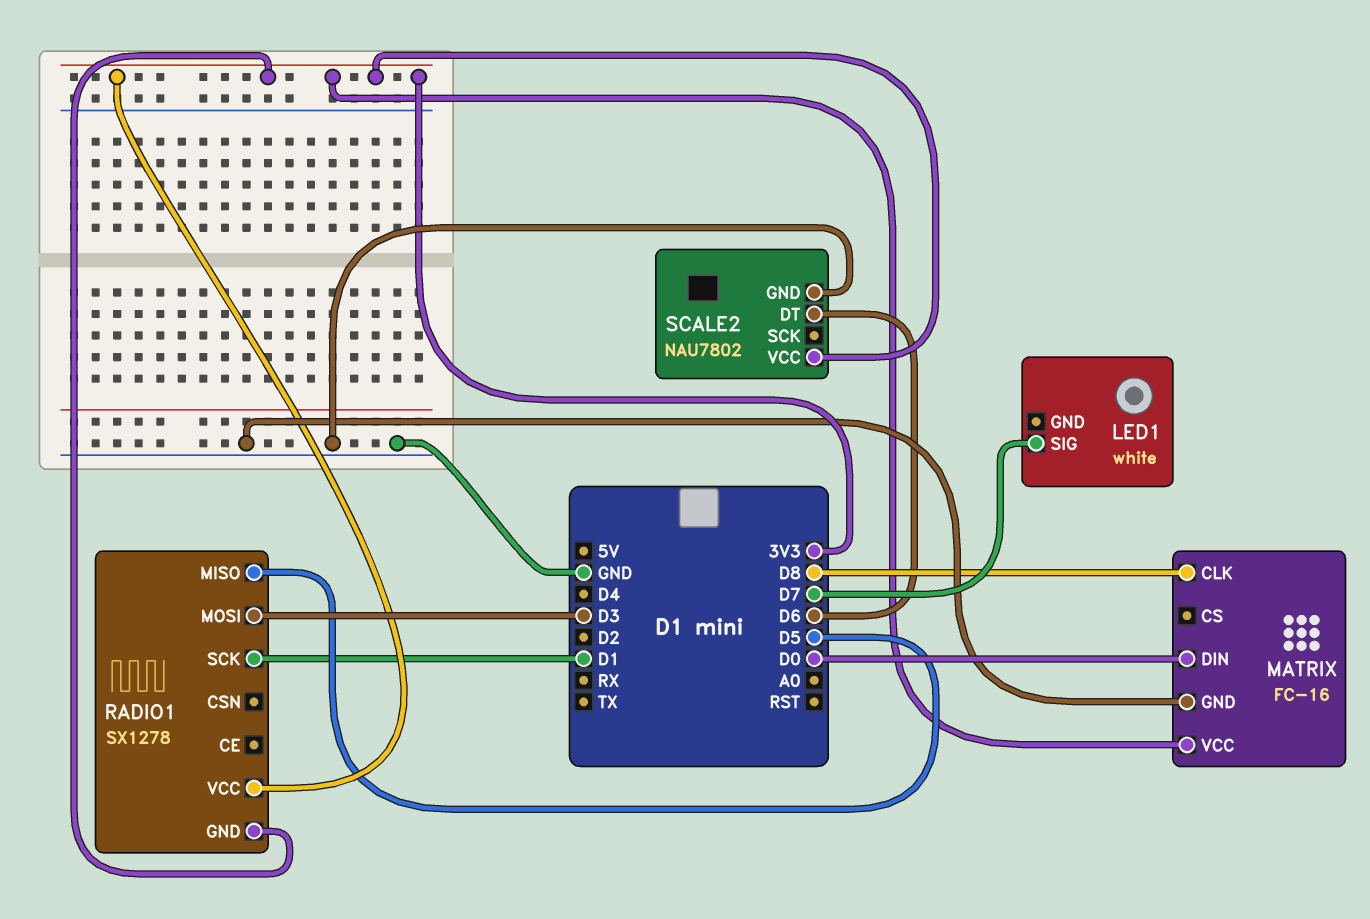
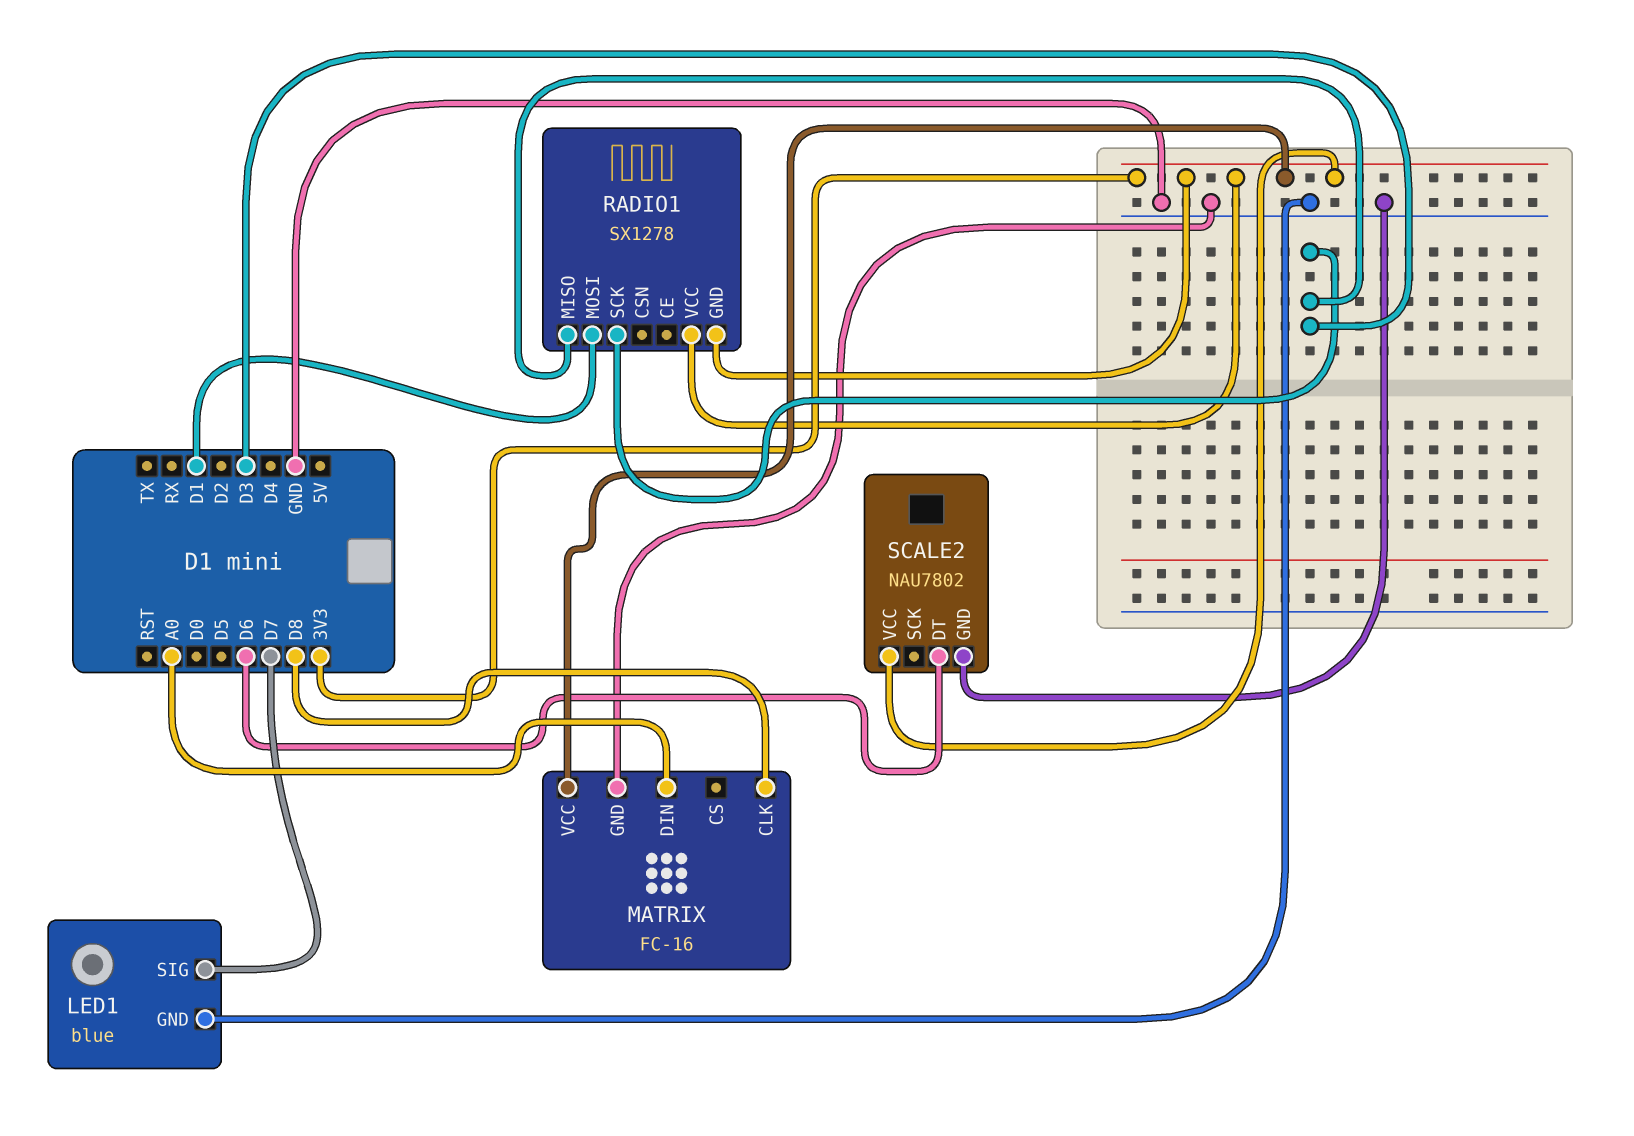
LED1: white -> blue
LED1 pin GND: none -> GND
MATRIX pin DIN: D0 -> A0
RADIO1 pin MISO: D5 -> D3
RADIO1 pin MOSI: D3 -> D1
RADIO1 pin SCK: D1 -> D3

